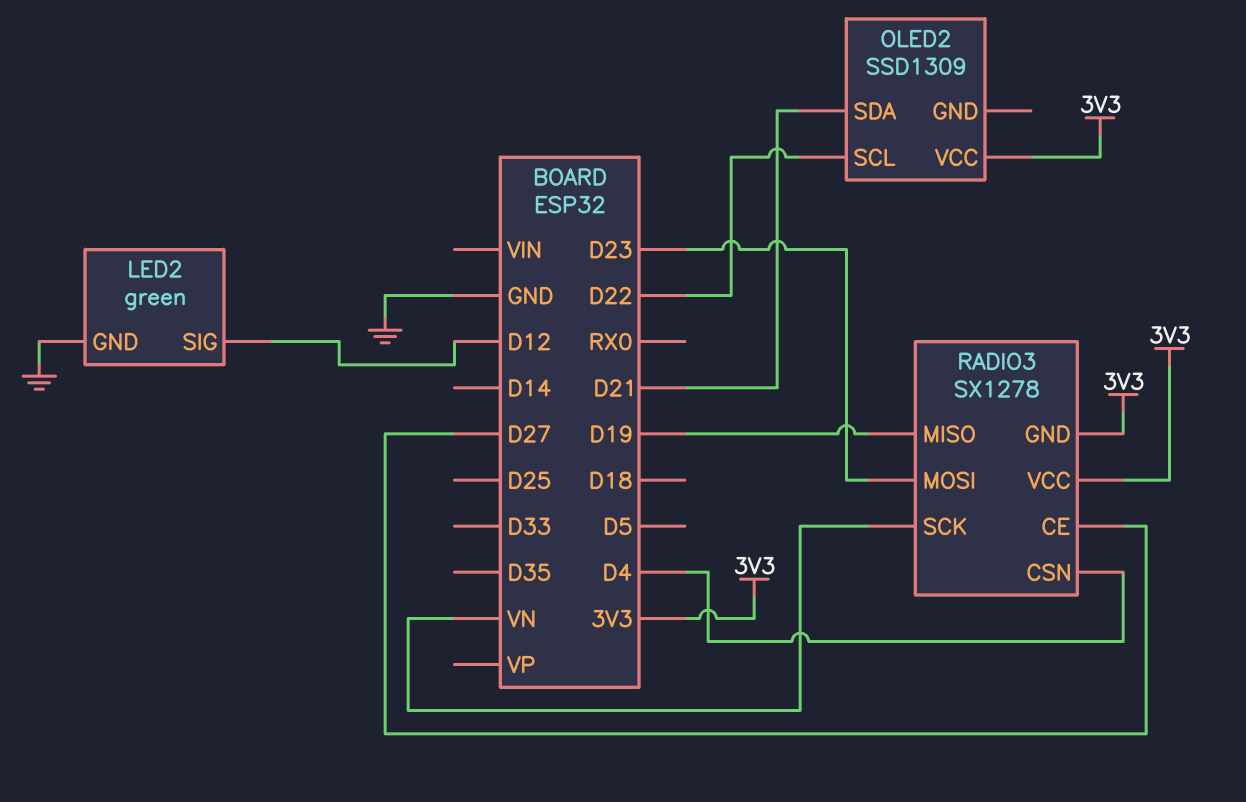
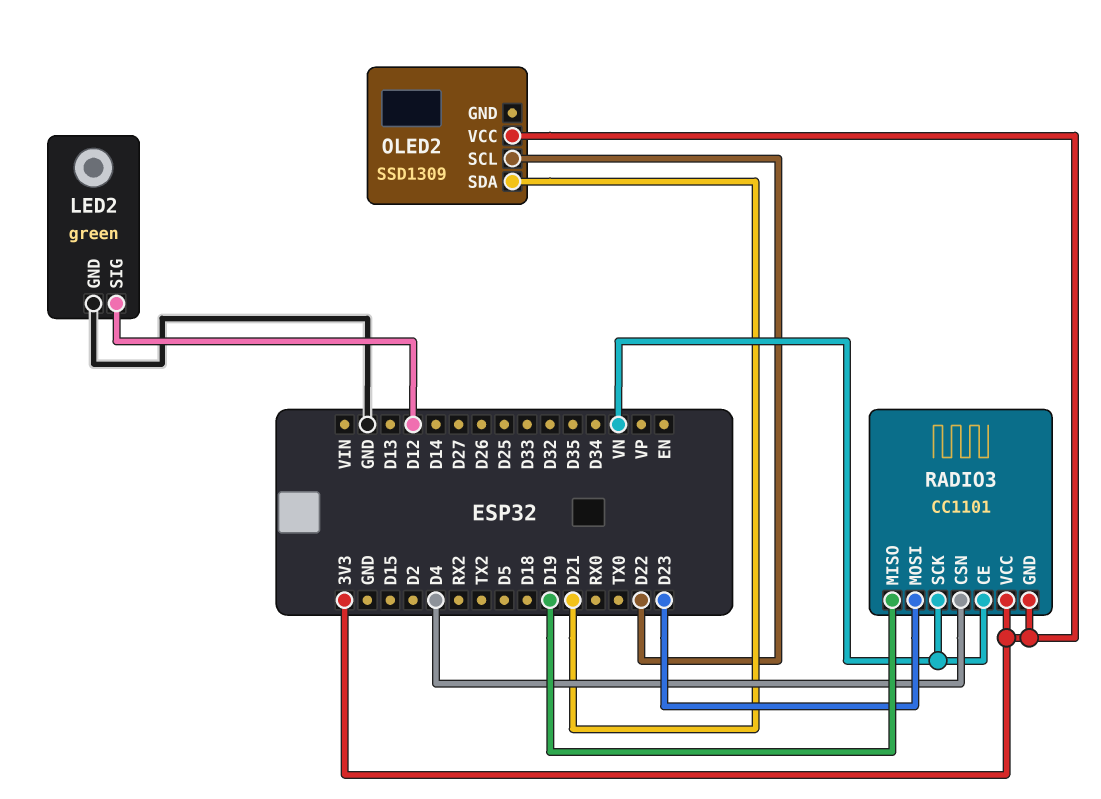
RADIO3: SX1278 -> CC1101
RADIO3 pin CE: D27 -> VN

